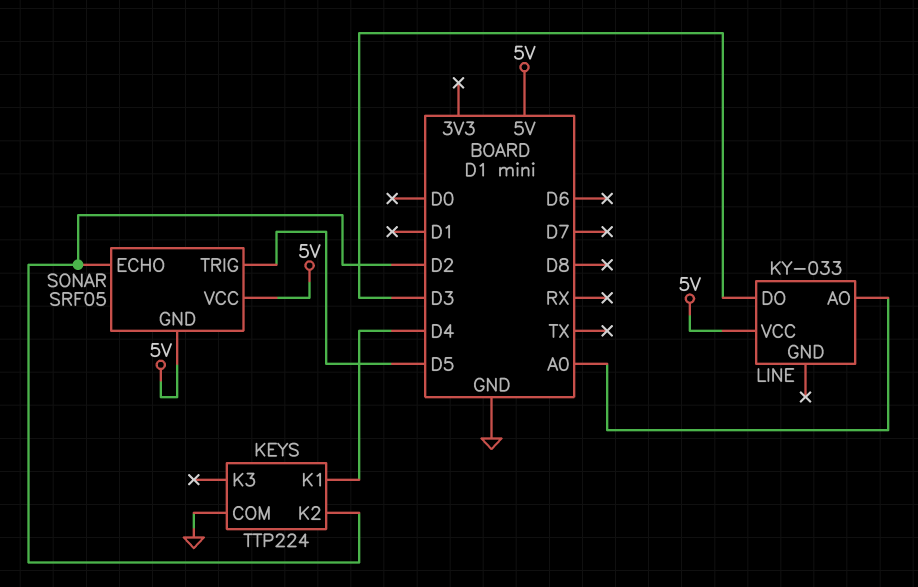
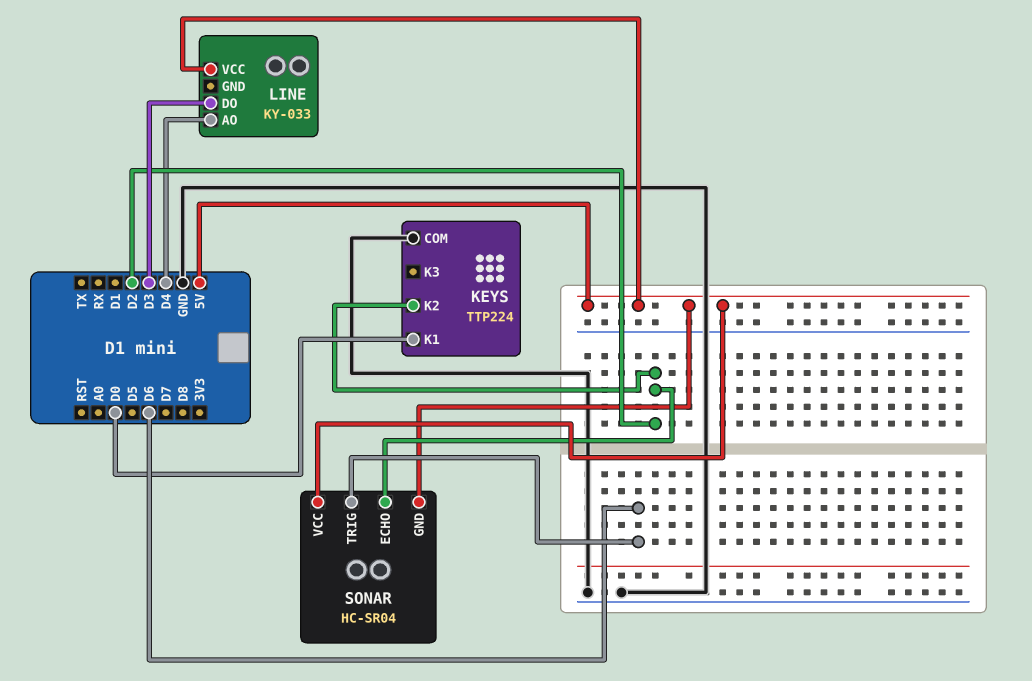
KEYS pin K1: D4 -> D0
LINE pin AO: A0 -> D4
SONAR: SRF05 -> HC-SR04
SONAR pin TRIG: D5 -> D6

